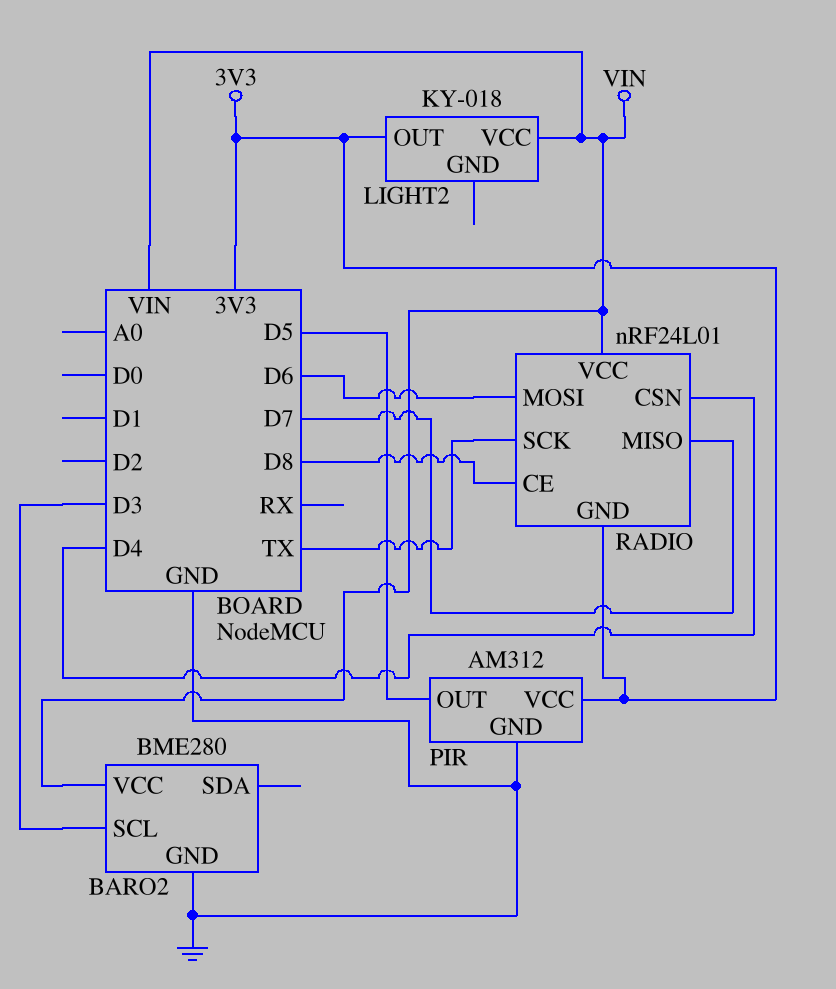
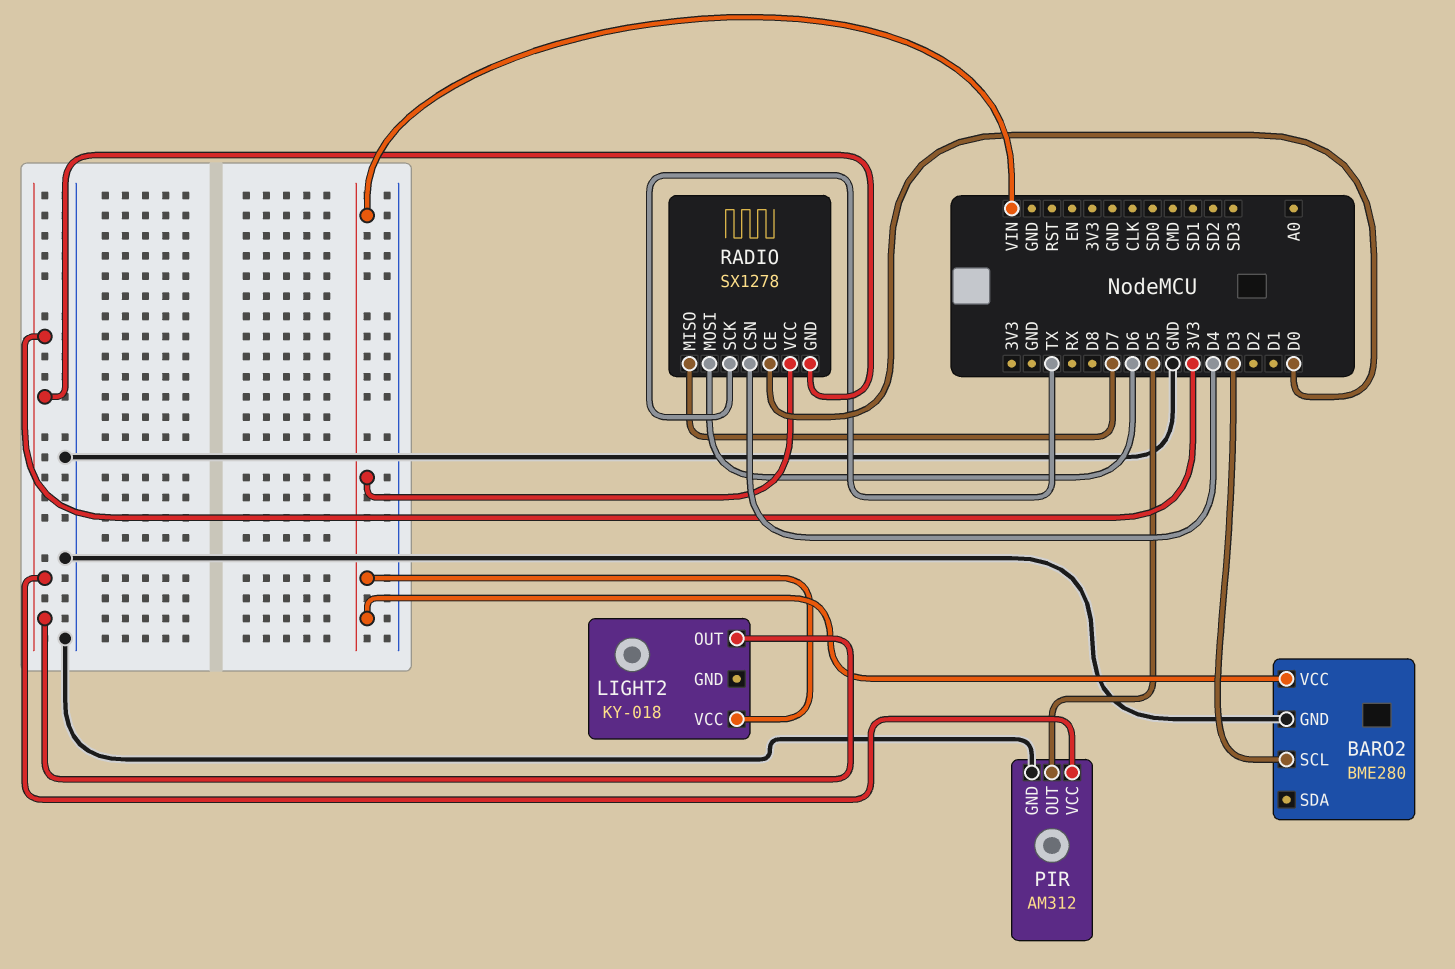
RADIO: nRF24L01 -> SX1278
RADIO pin CE: D8 -> D0

